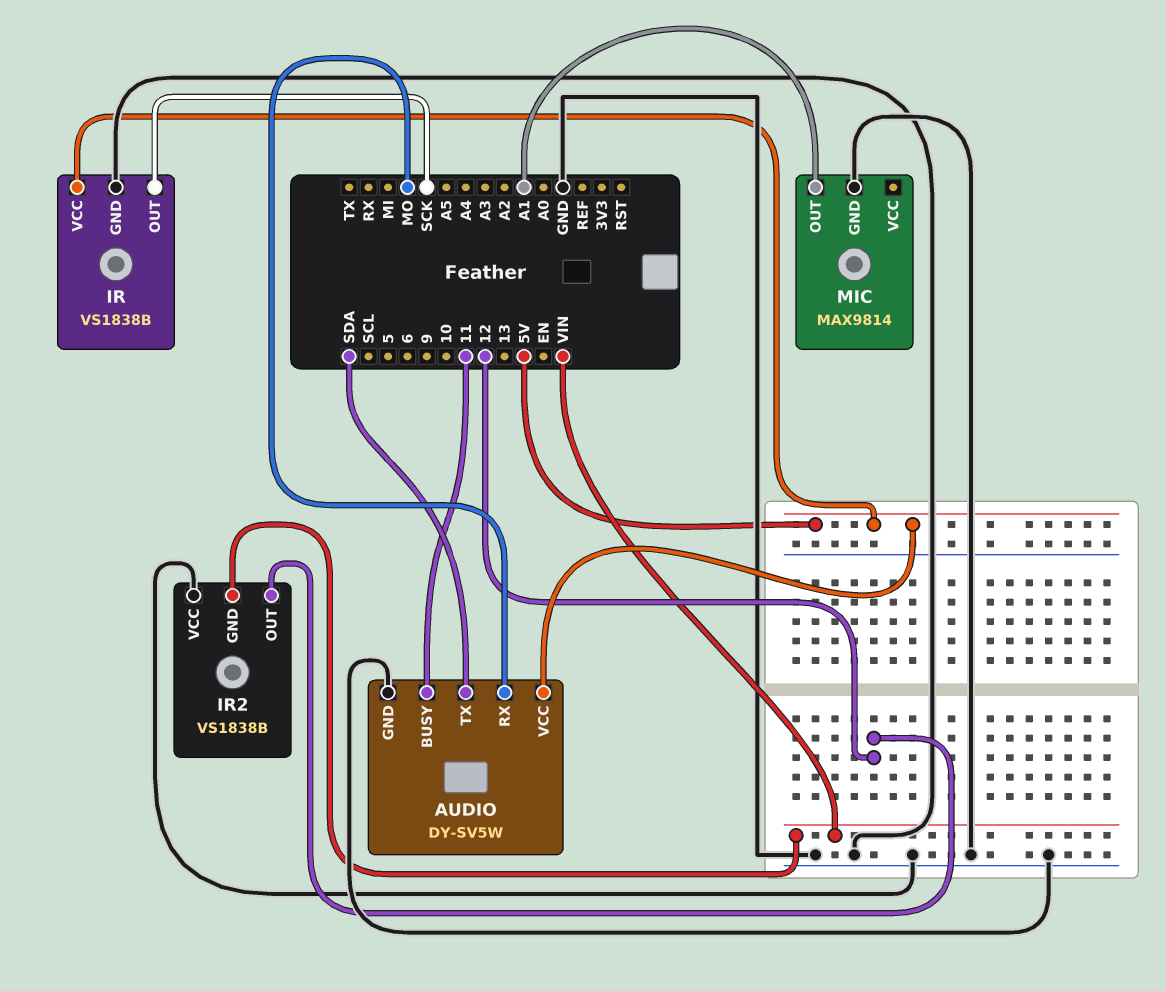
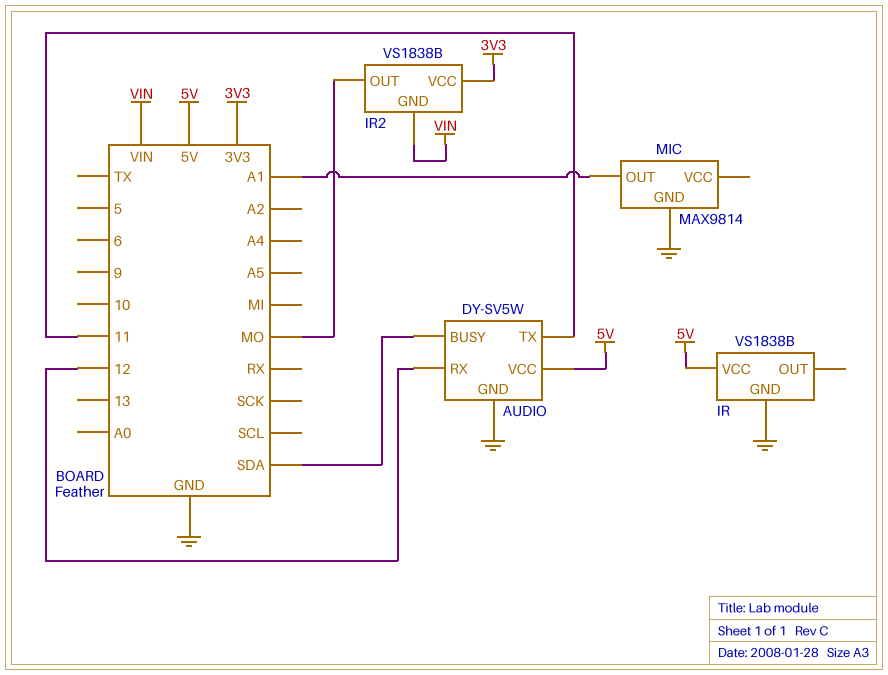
AUDIO pin BUSY: 11 -> SDA
AUDIO pin RX: MO -> 12
AUDIO pin TX: SDA -> 11
IR pin OUT: SCK -> none
IR2 pin OUT: 12 -> MO
IR2 pin VCC: GND -> 3V3

